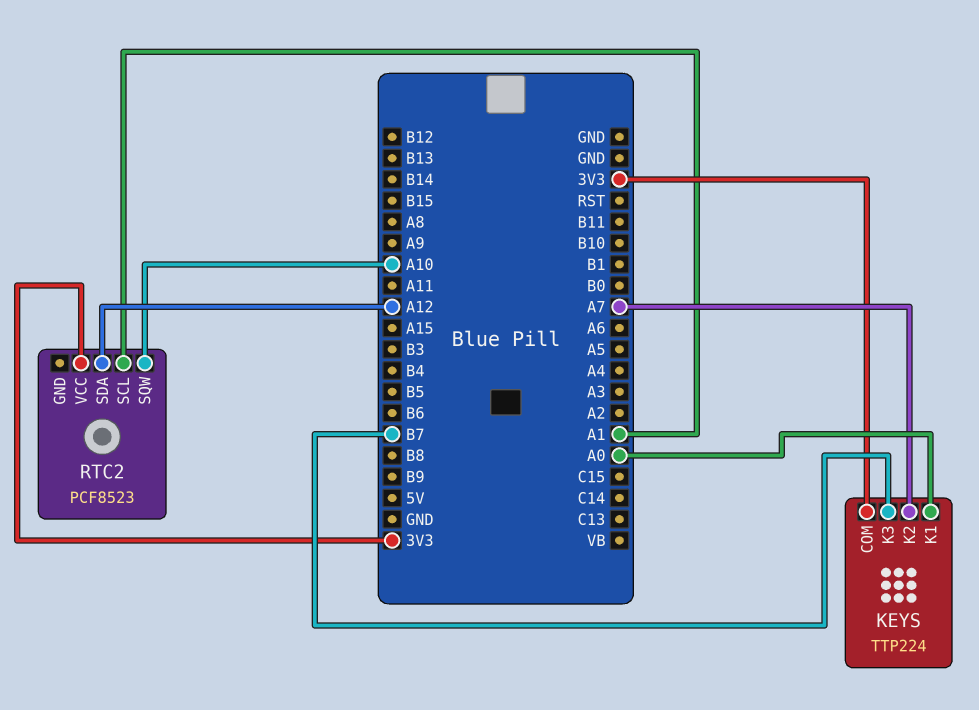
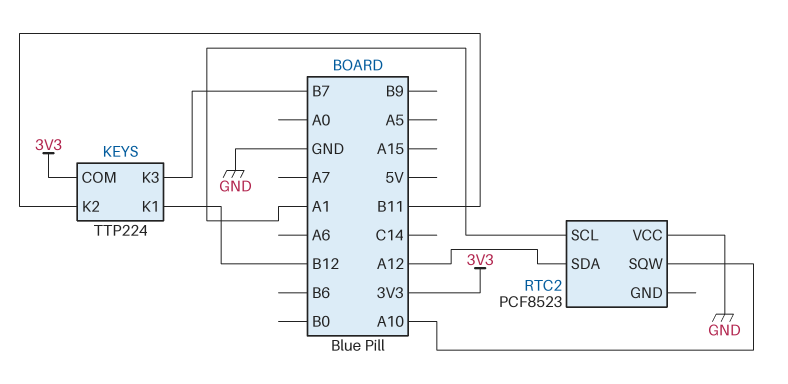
KEYS pin K1: A0 -> B12
KEYS pin K2: A7 -> B11
RTC2 pin VCC: 3V3 -> GND

